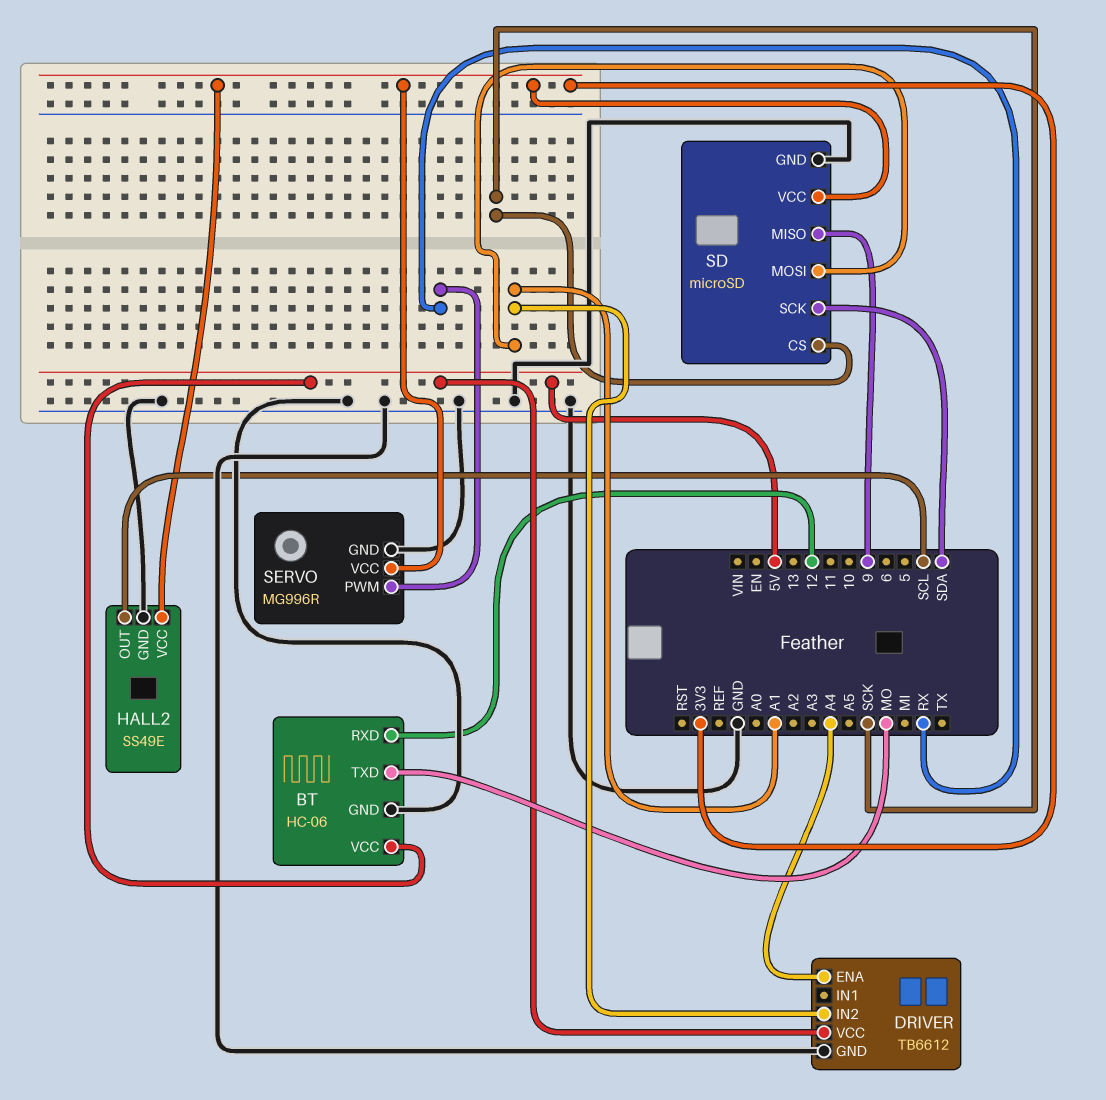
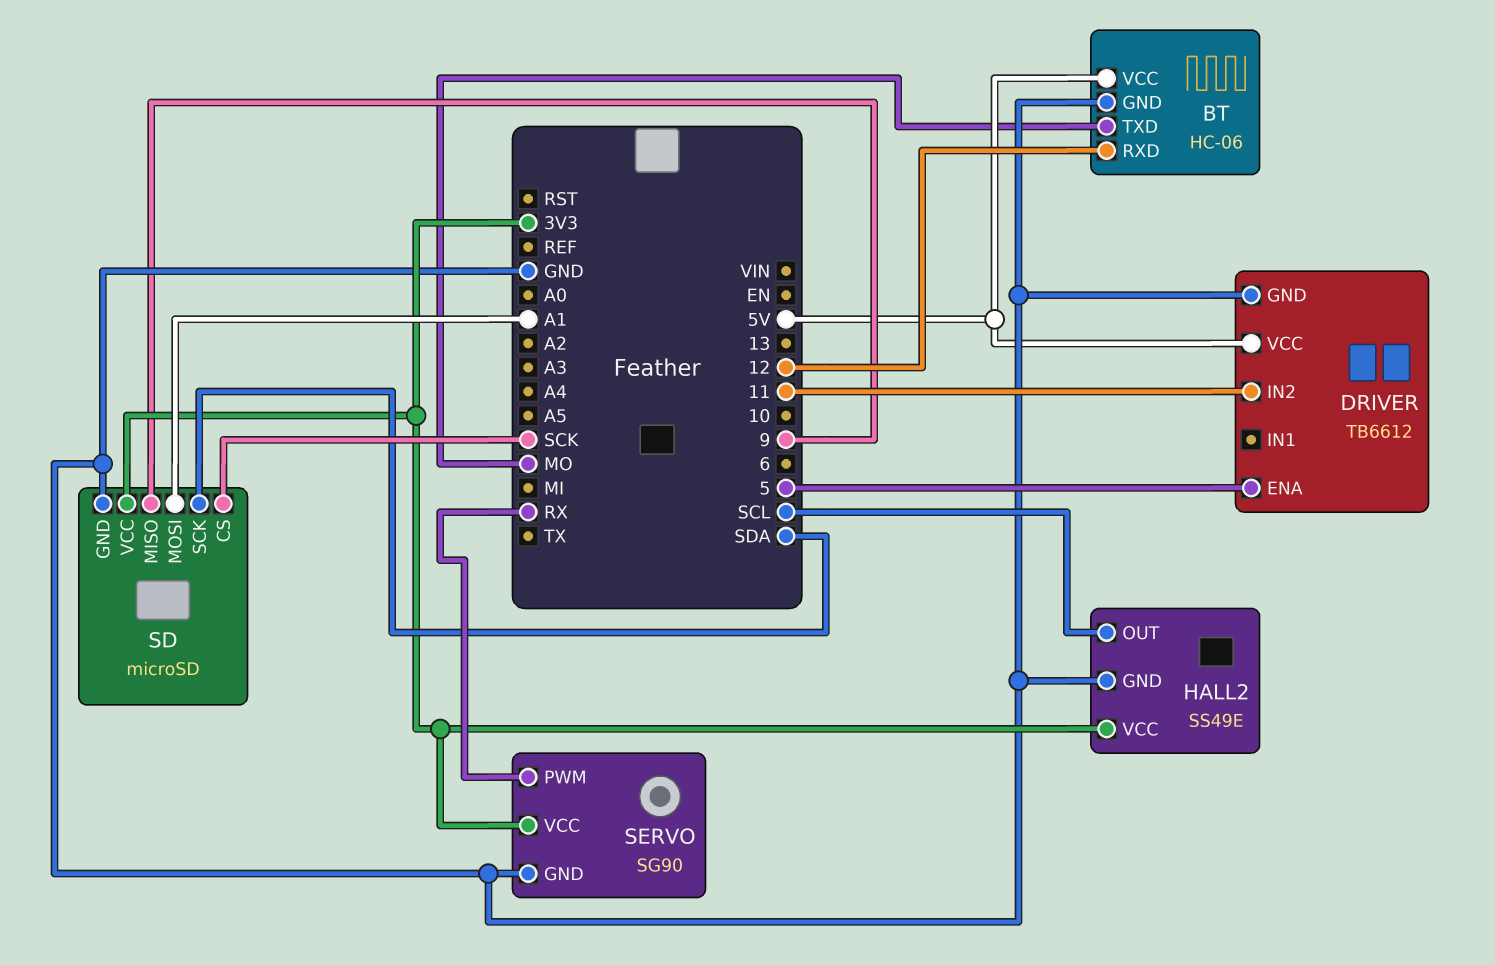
DRIVER pin ENA: A4 -> 5
DRIVER pin IN2: A1 -> 11
SERVO: MG996R -> SG90

